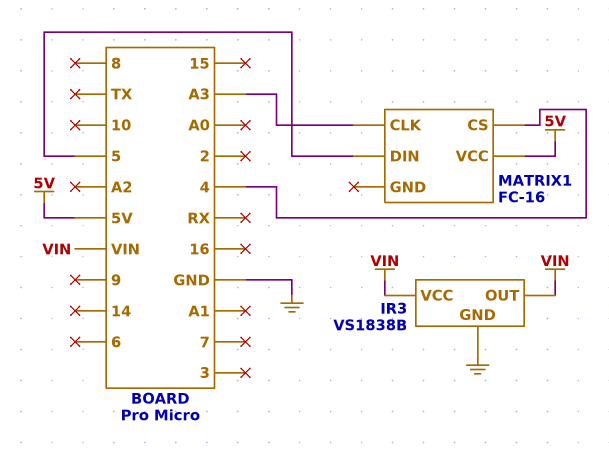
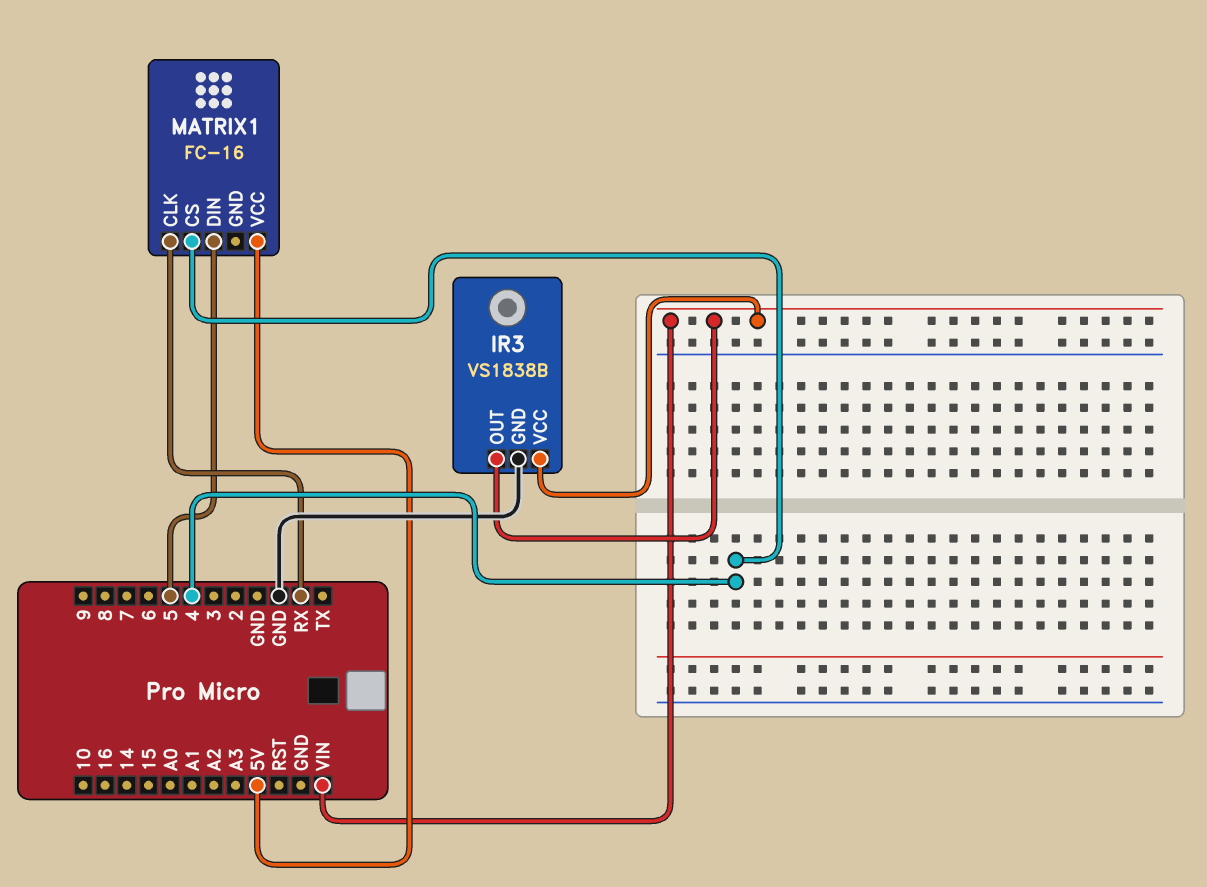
MATRIX1 pin CLK: A3 -> RX

